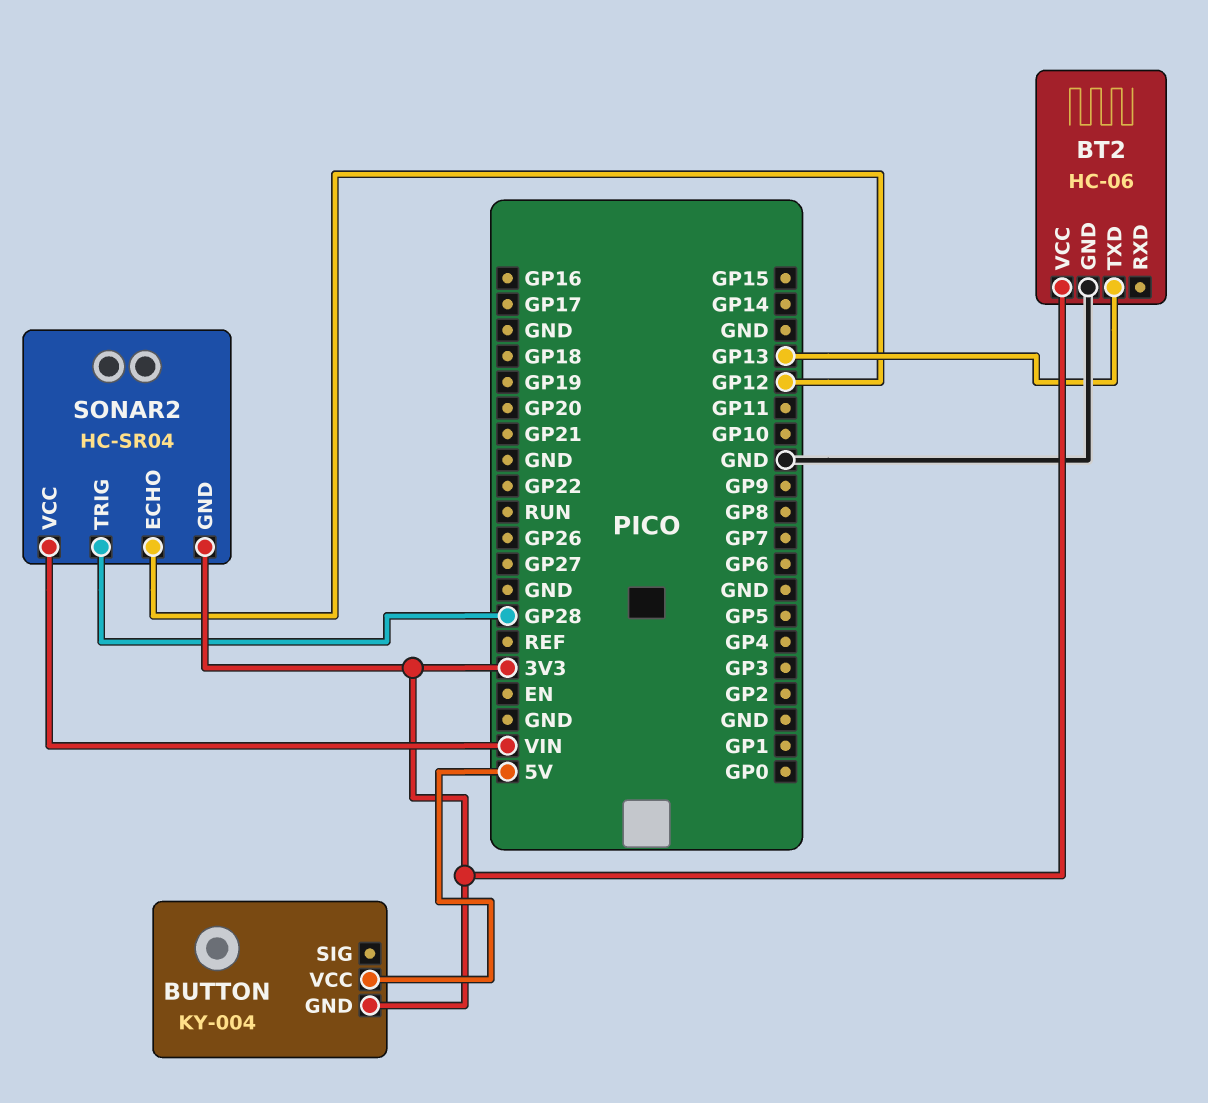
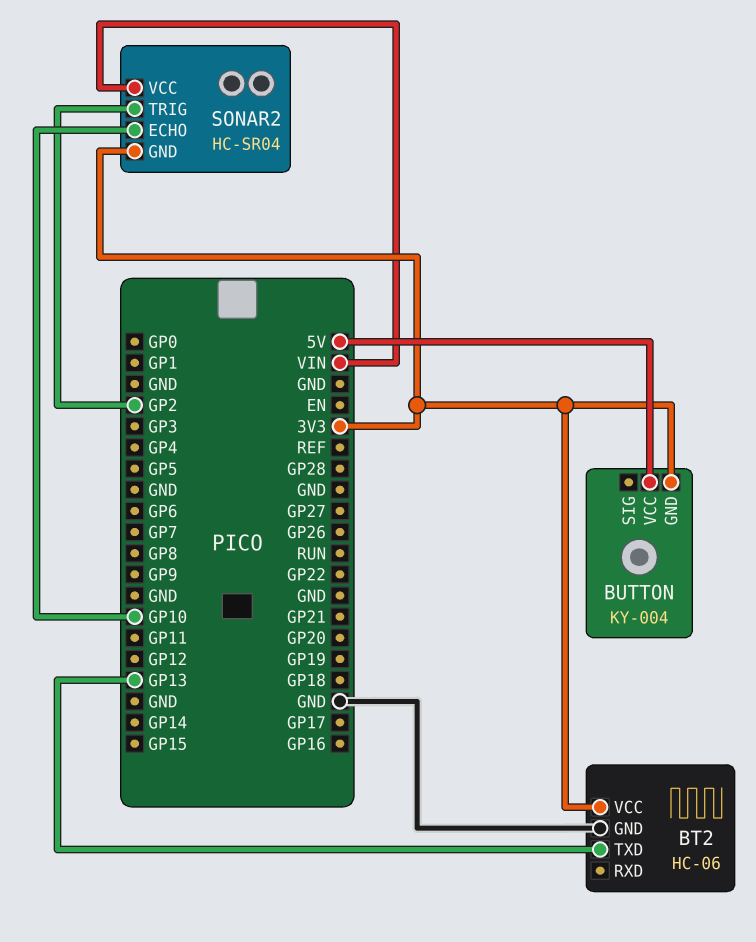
SONAR2 pin ECHO: GP12 -> GP10
SONAR2 pin TRIG: GP28 -> GP2

